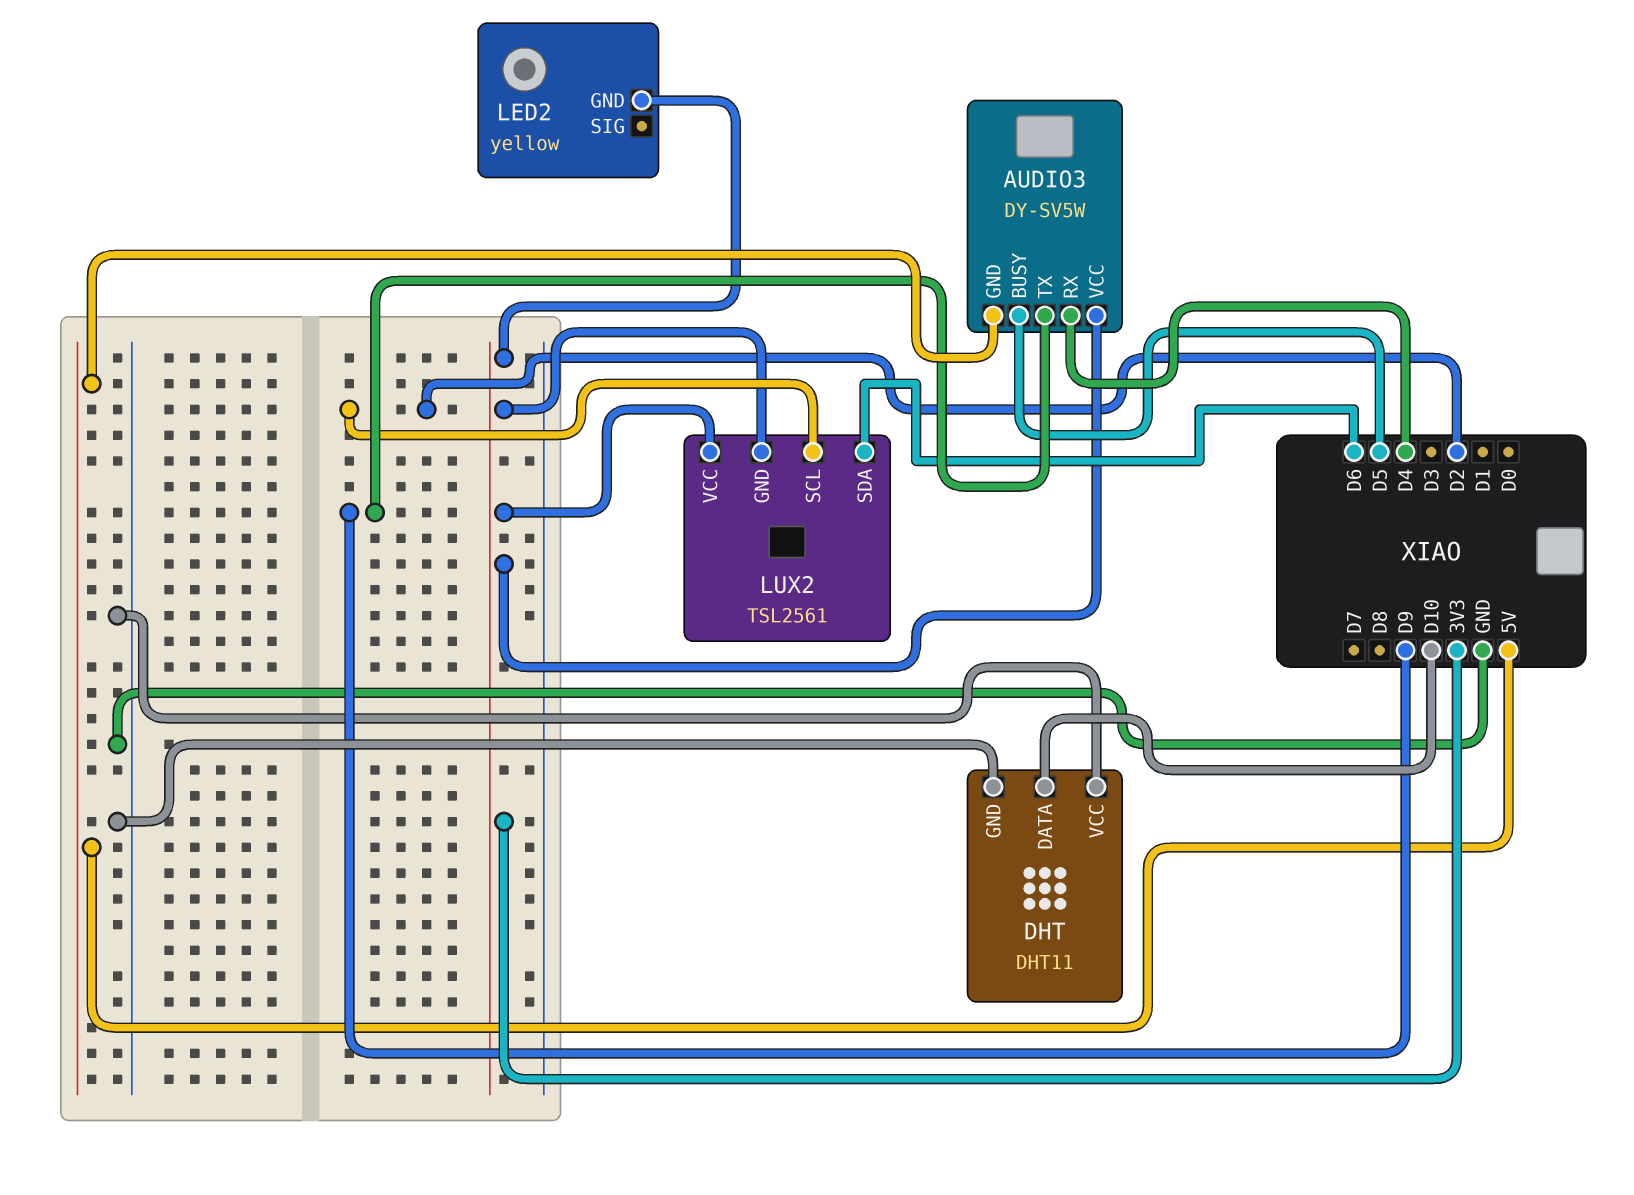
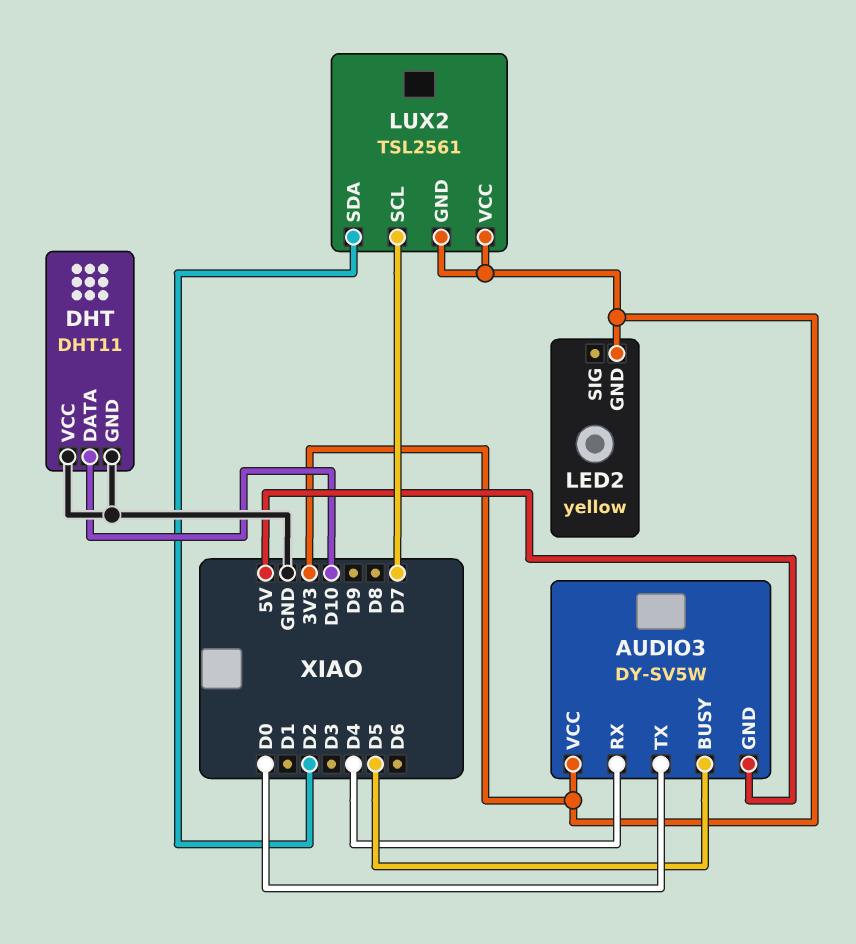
AUDIO3 pin TX: D9 -> D0
LUX2 pin SCL: D2 -> D7
LUX2 pin SDA: D6 -> D2

